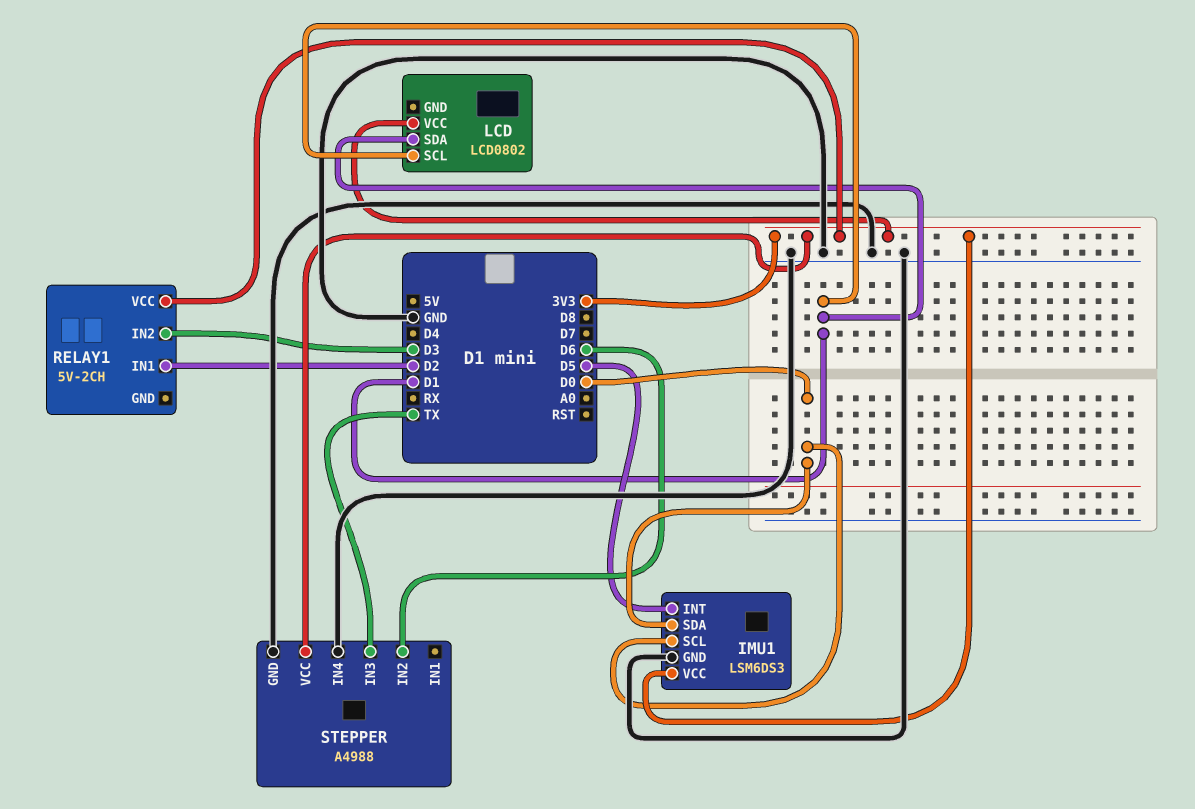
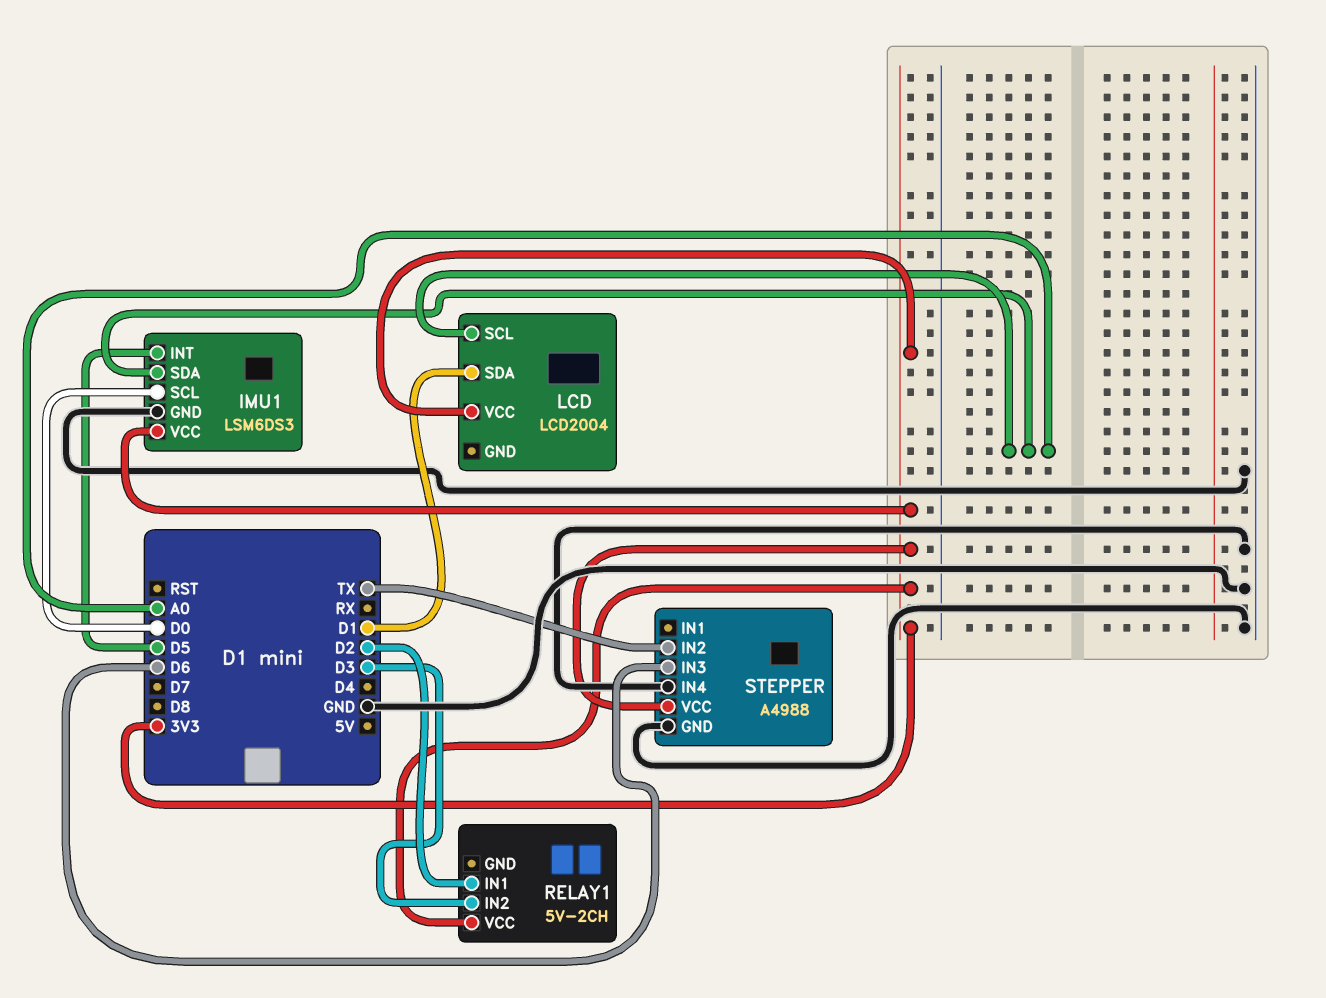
IMU1 pin SDA: D0 -> A0
LCD: LCD0802 -> LCD2004
LCD pin SCL: D1 -> A0
STEPPER pin IN2: D6 -> TX
STEPPER pin IN3: TX -> D6

